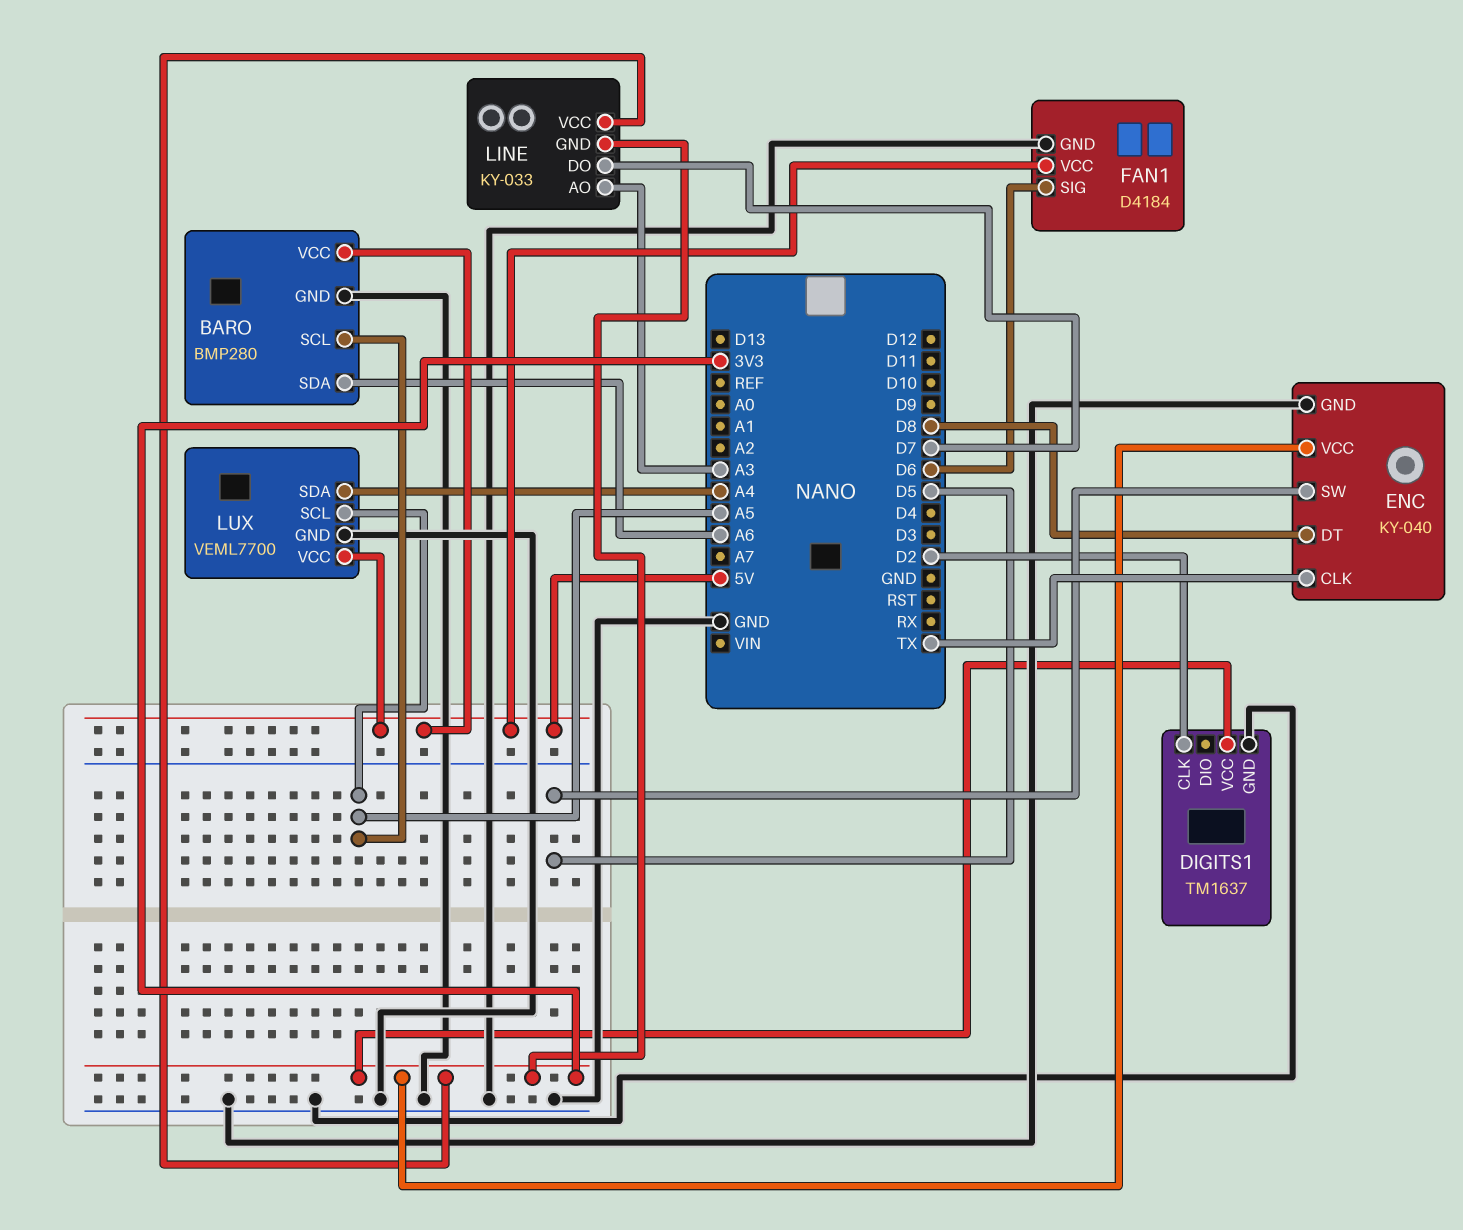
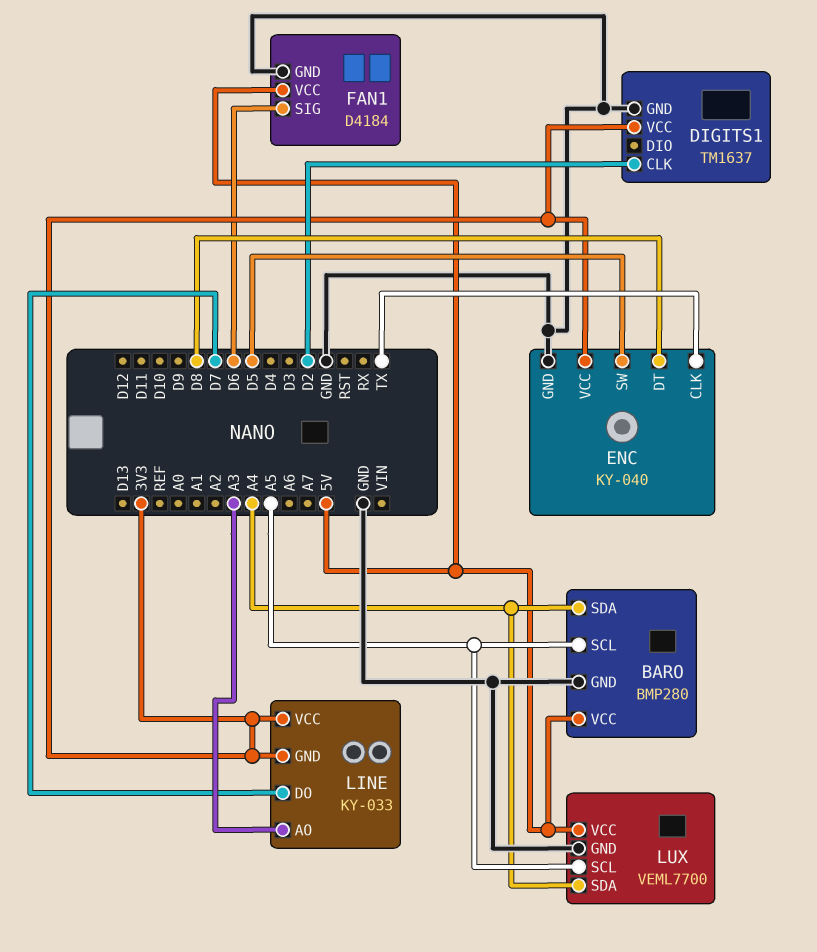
BARO pin SDA: A6 -> A4

